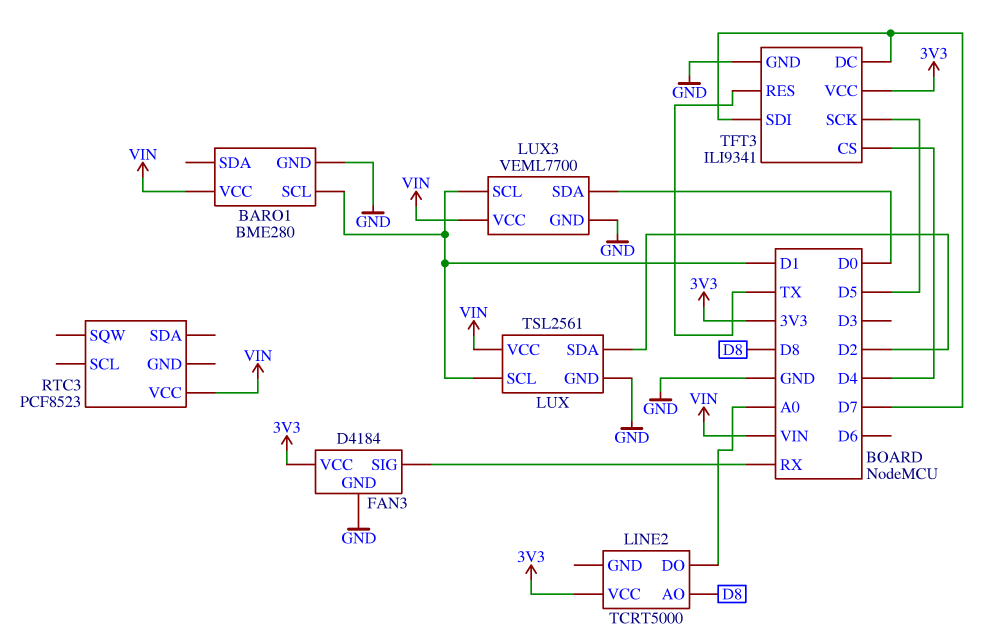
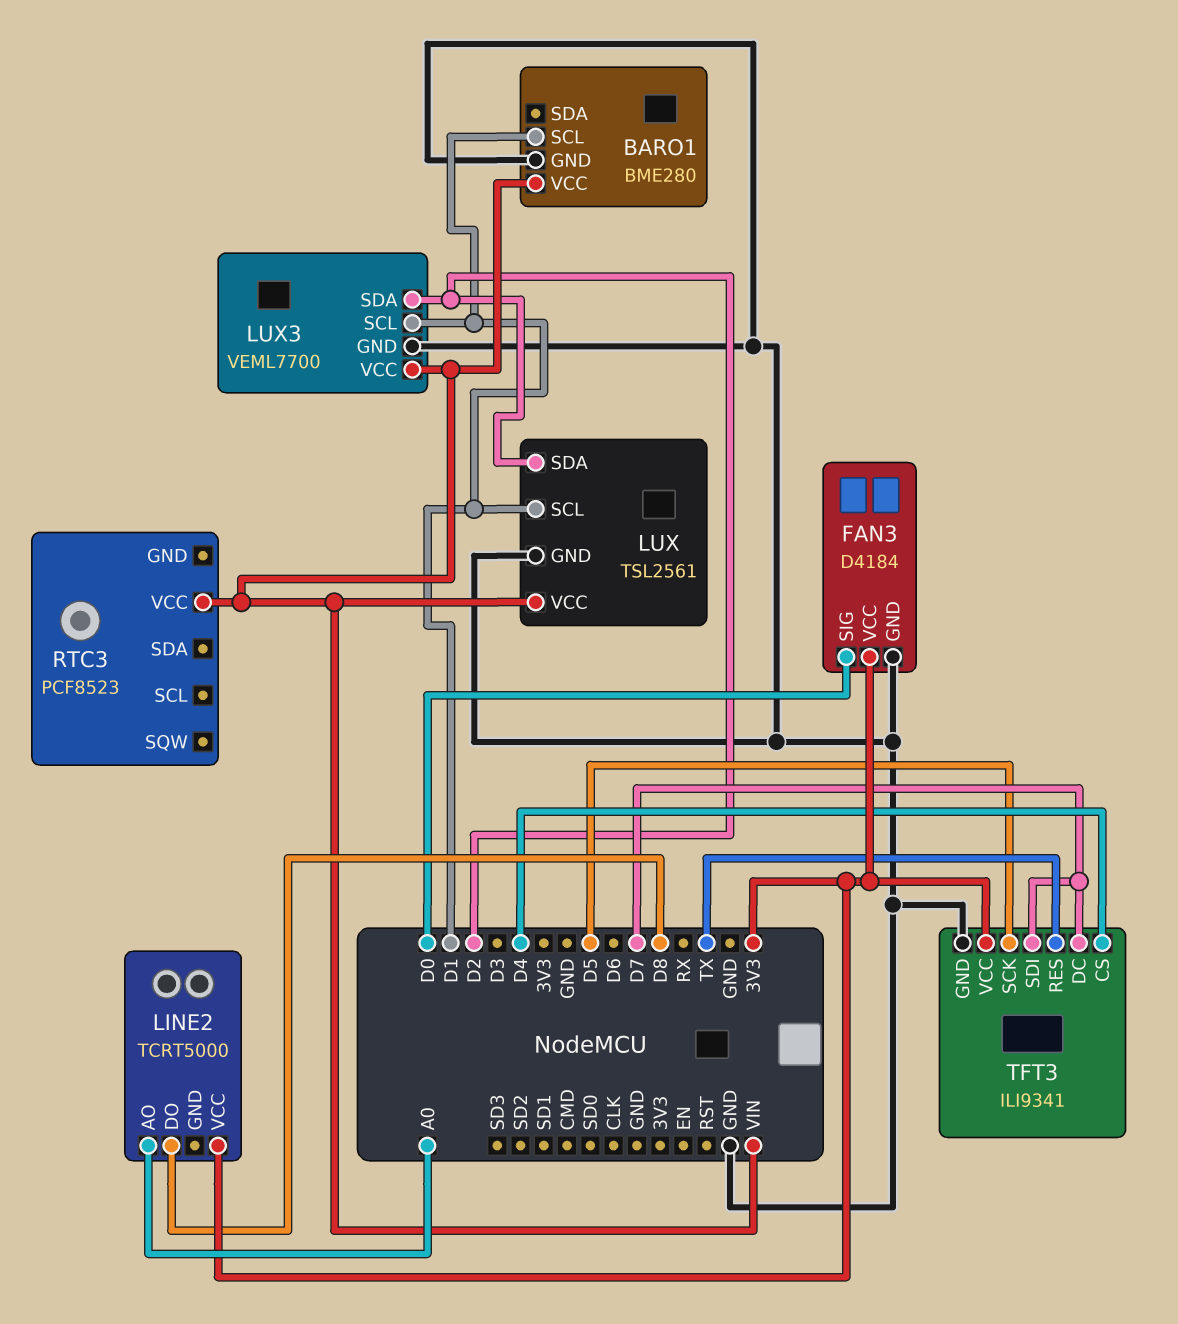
FAN3 pin SIG: RX -> D0
LINE2 pin AO: D8 -> A0
LINE2 pin DO: A0 -> D8
LUX3 pin SDA: D0 -> D2

